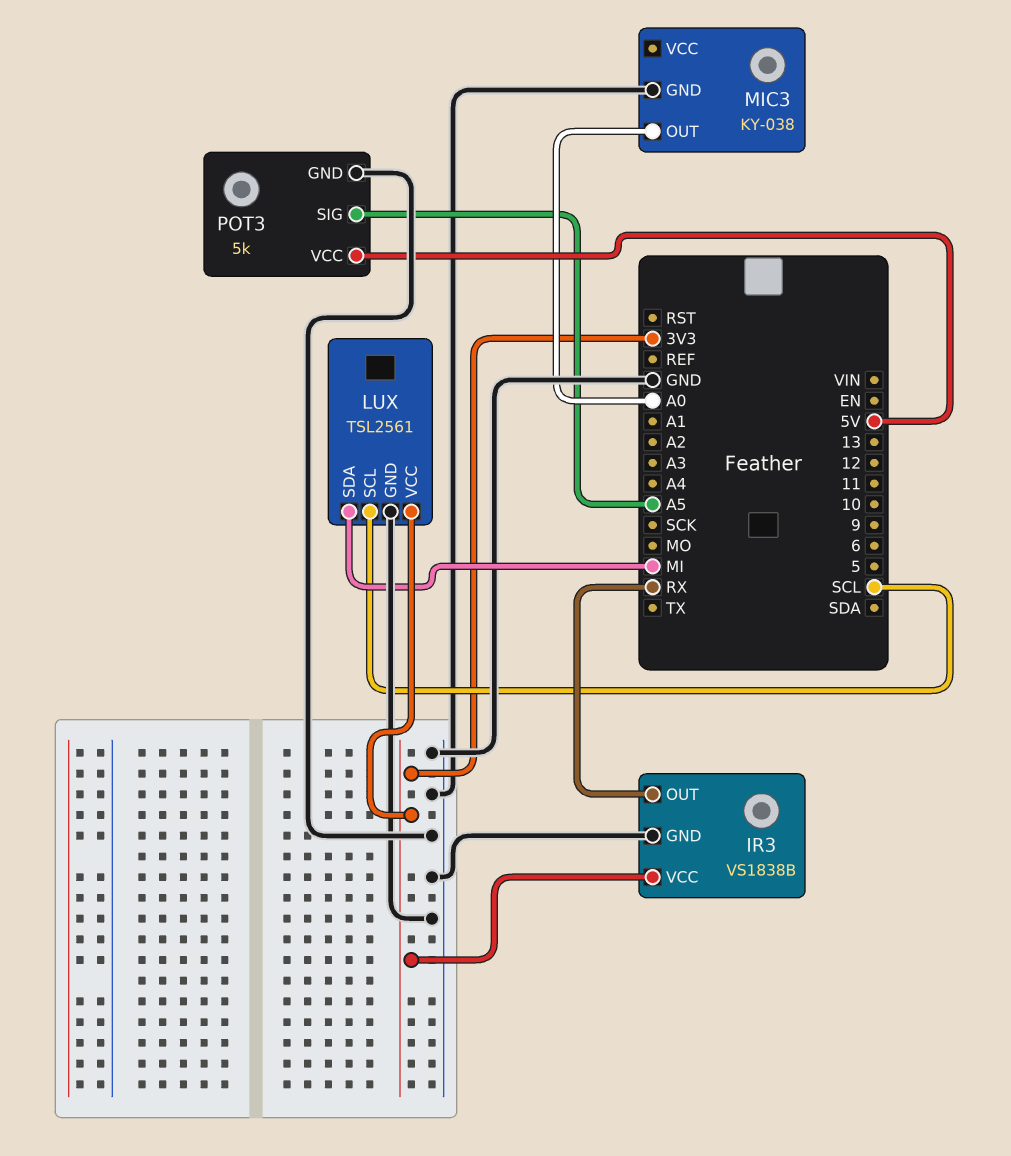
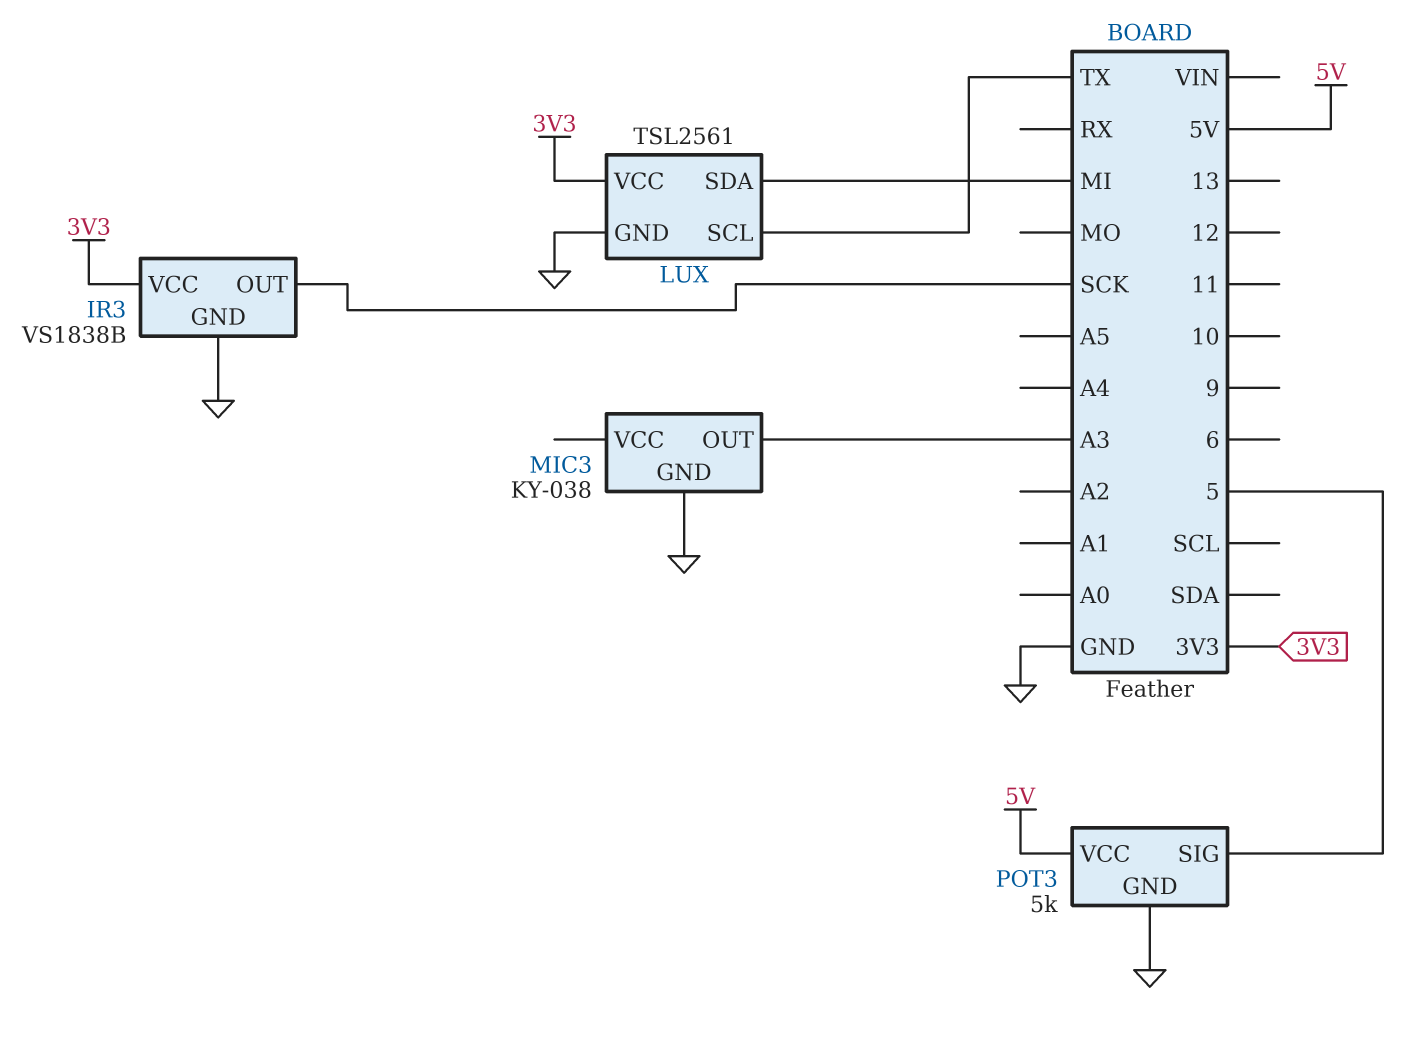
IR3 pin OUT: RX -> SCK
LUX pin SCL: SCL -> TX
MIC3 pin OUT: A0 -> A3
POT3 pin SIG: A5 -> 5

